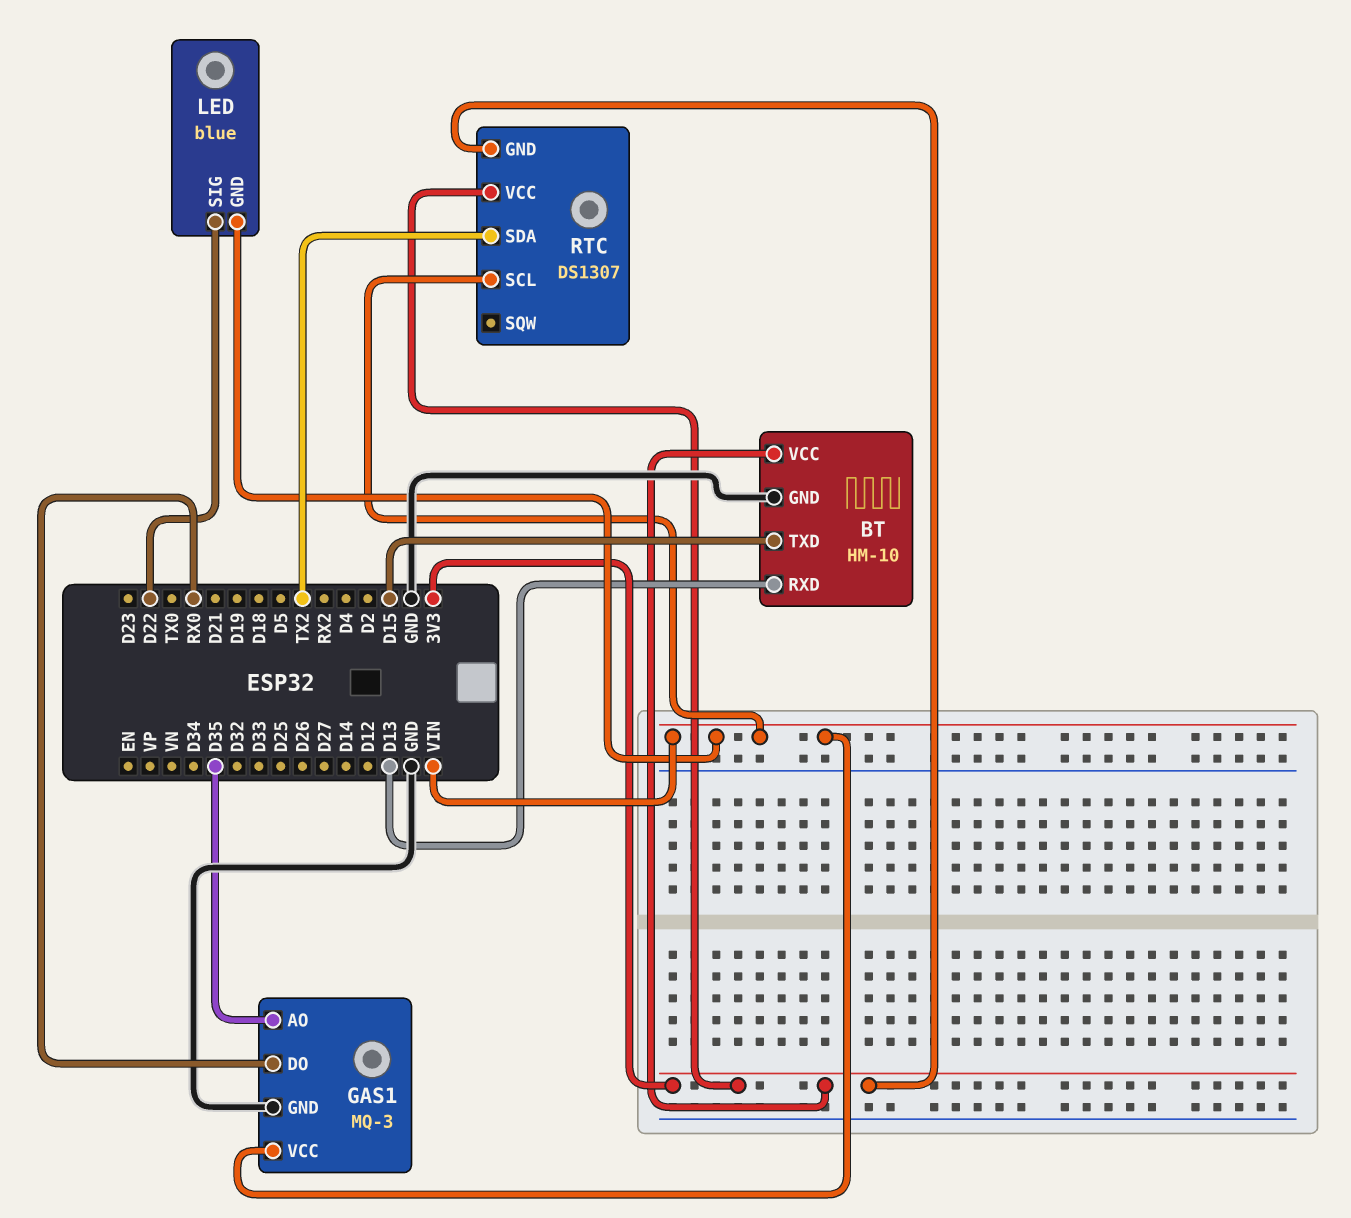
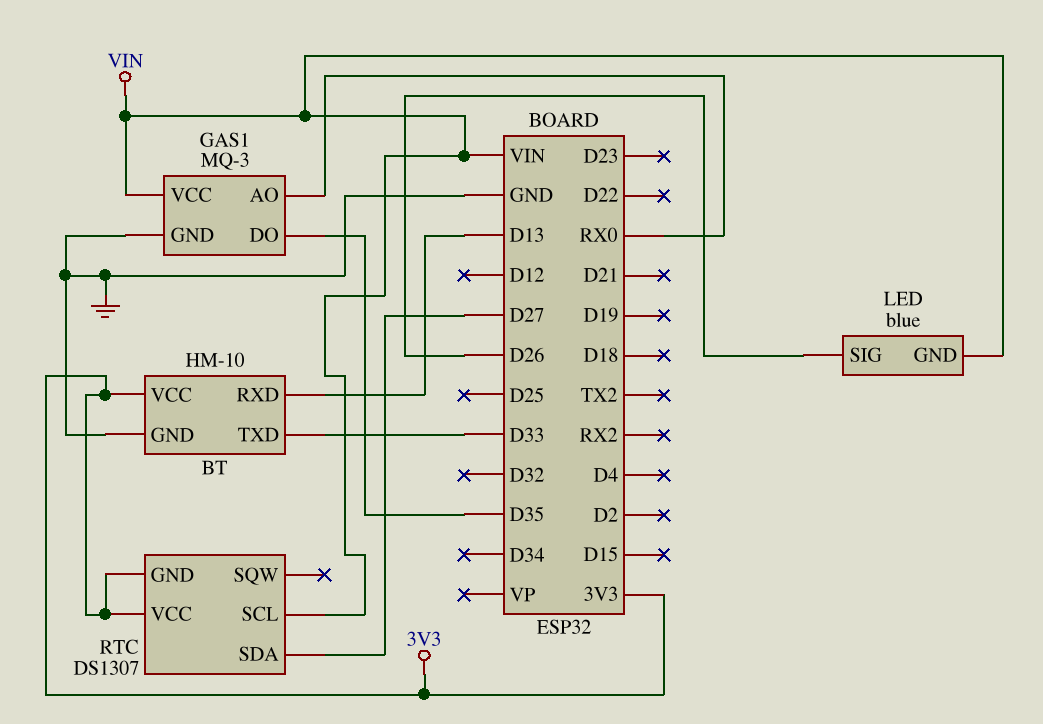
BT pin TXD: D15 -> D33
GAS1 pin AO: D35 -> RX0
GAS1 pin DO: RX0 -> D35
LED pin SIG: D22 -> D26
RTC pin SDA: TX2 -> D27

